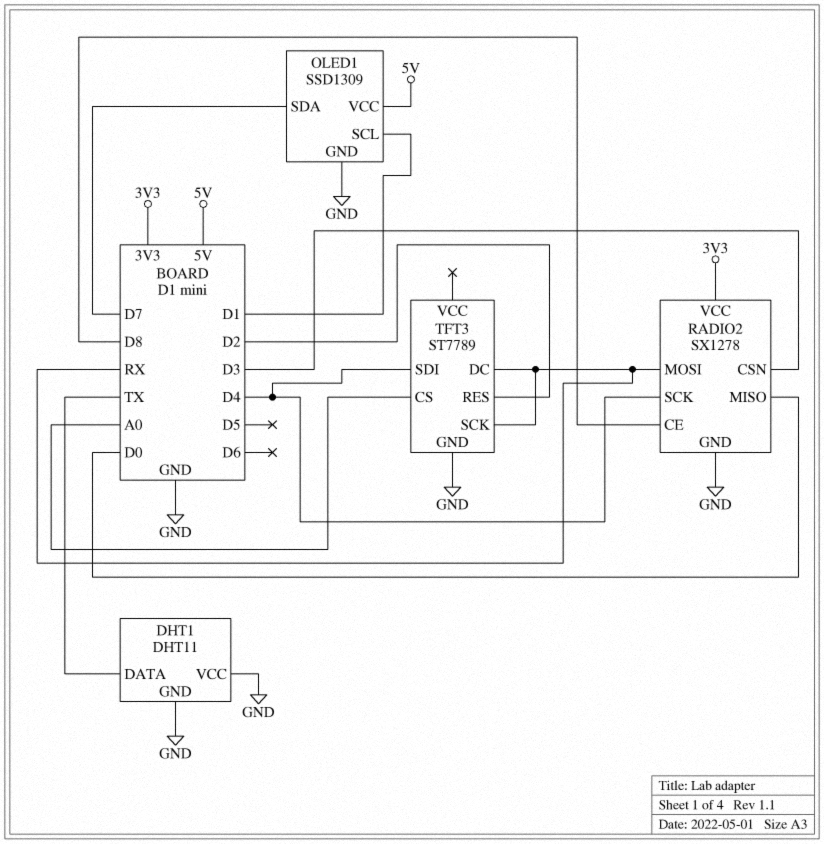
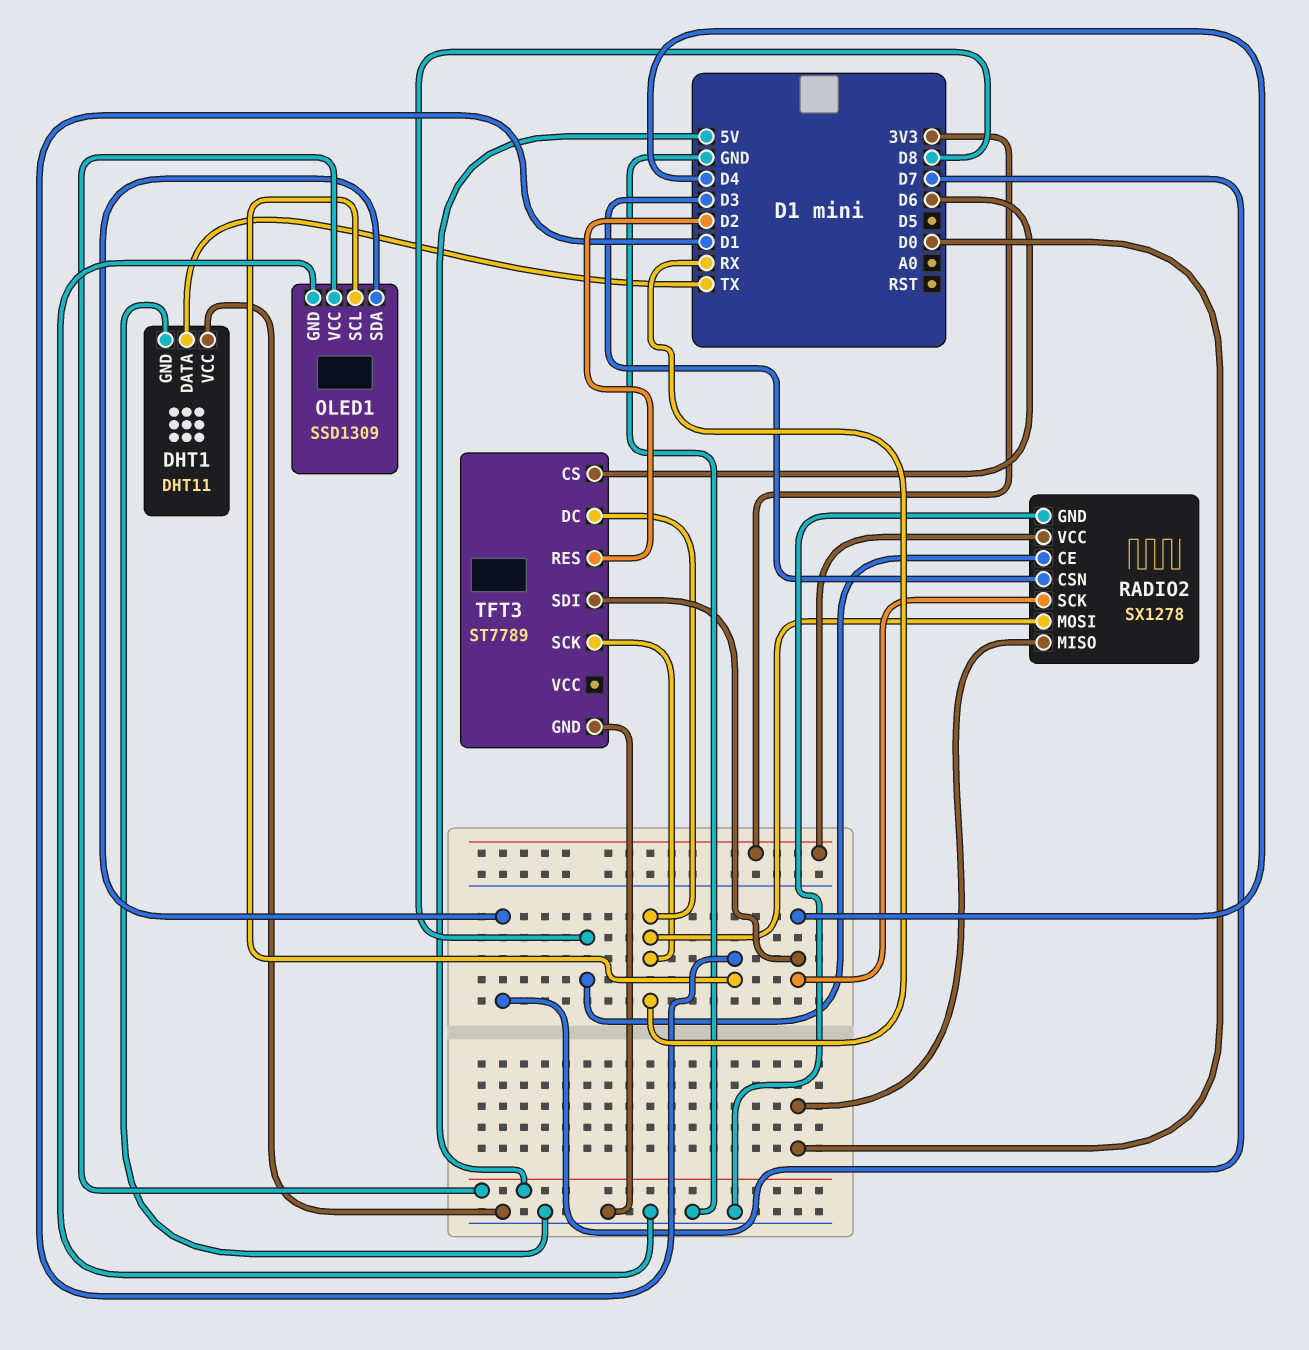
TFT3 pin CS: A0 -> D6

